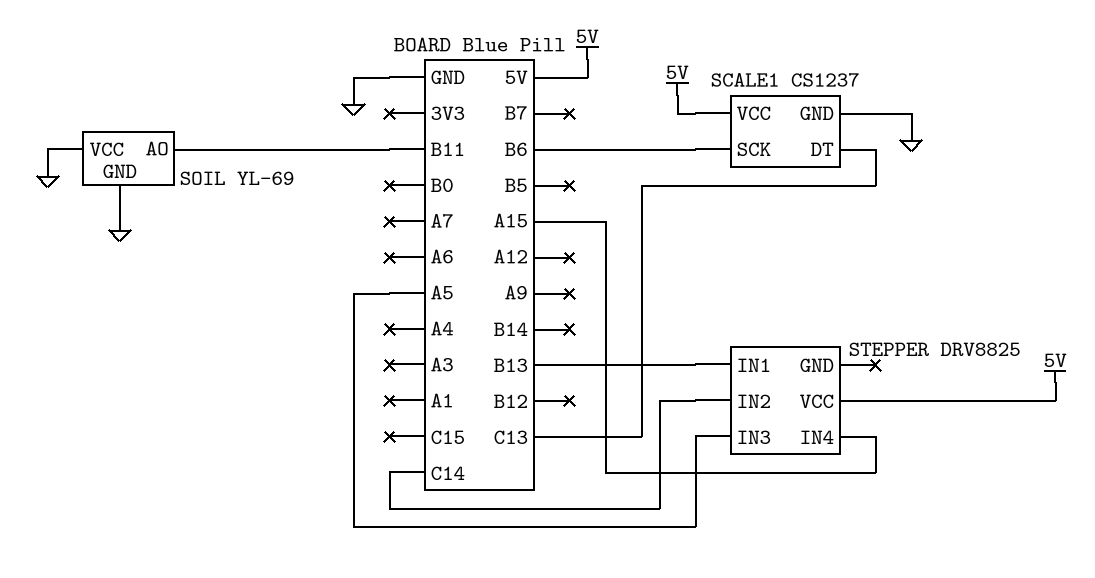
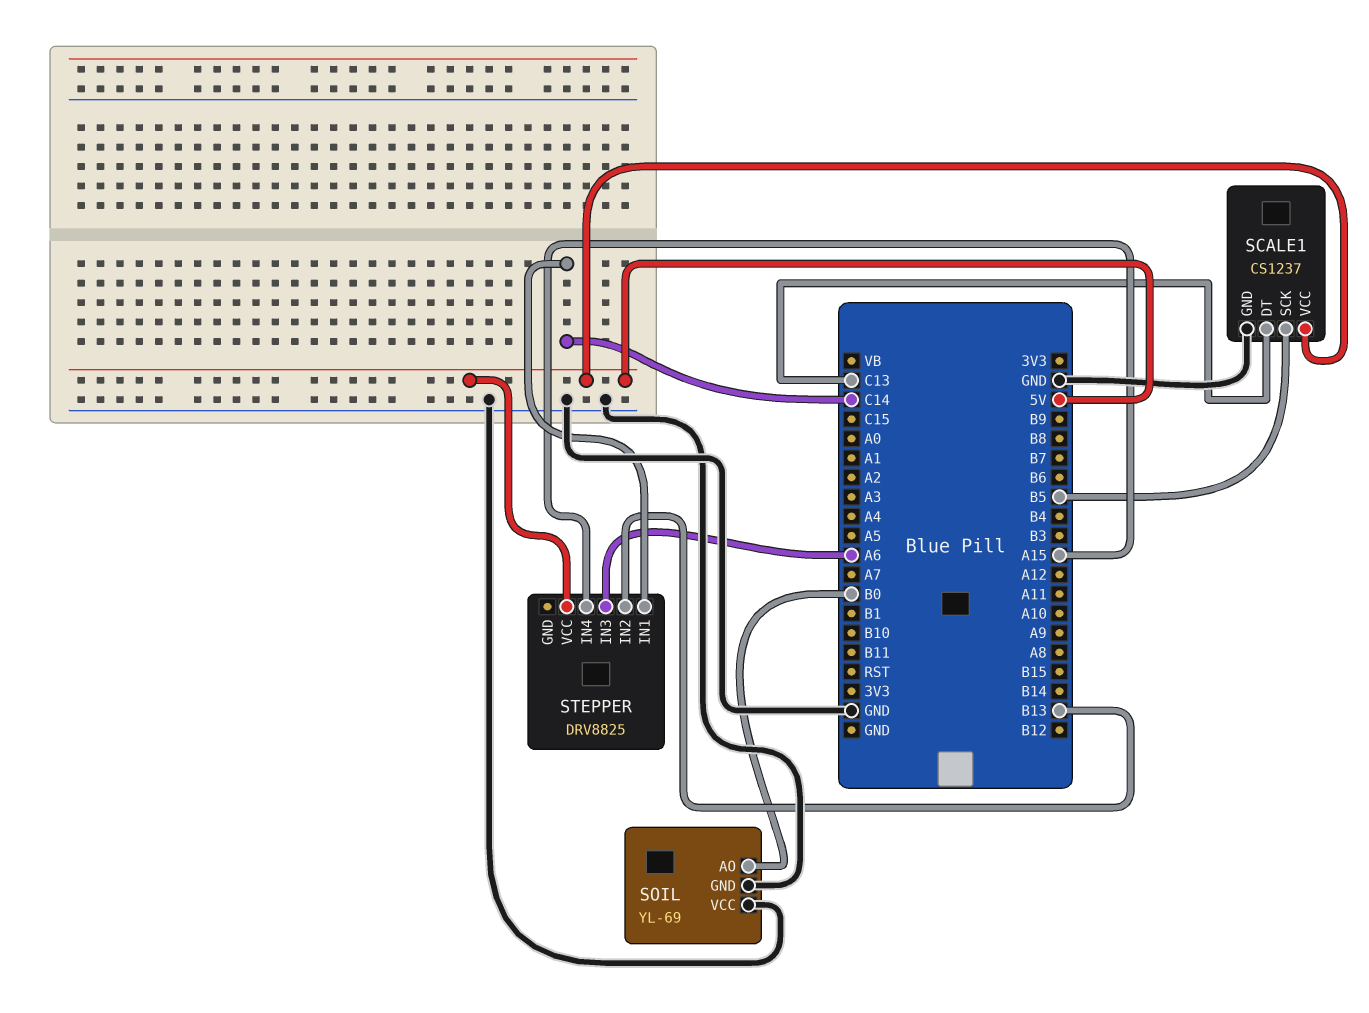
SCALE1 pin SCK: B6 -> B5
SOIL pin AO: B11 -> B0
STEPPER pin IN1: B13 -> C14
STEPPER pin IN2: C14 -> B13
STEPPER pin IN3: A5 -> A6

